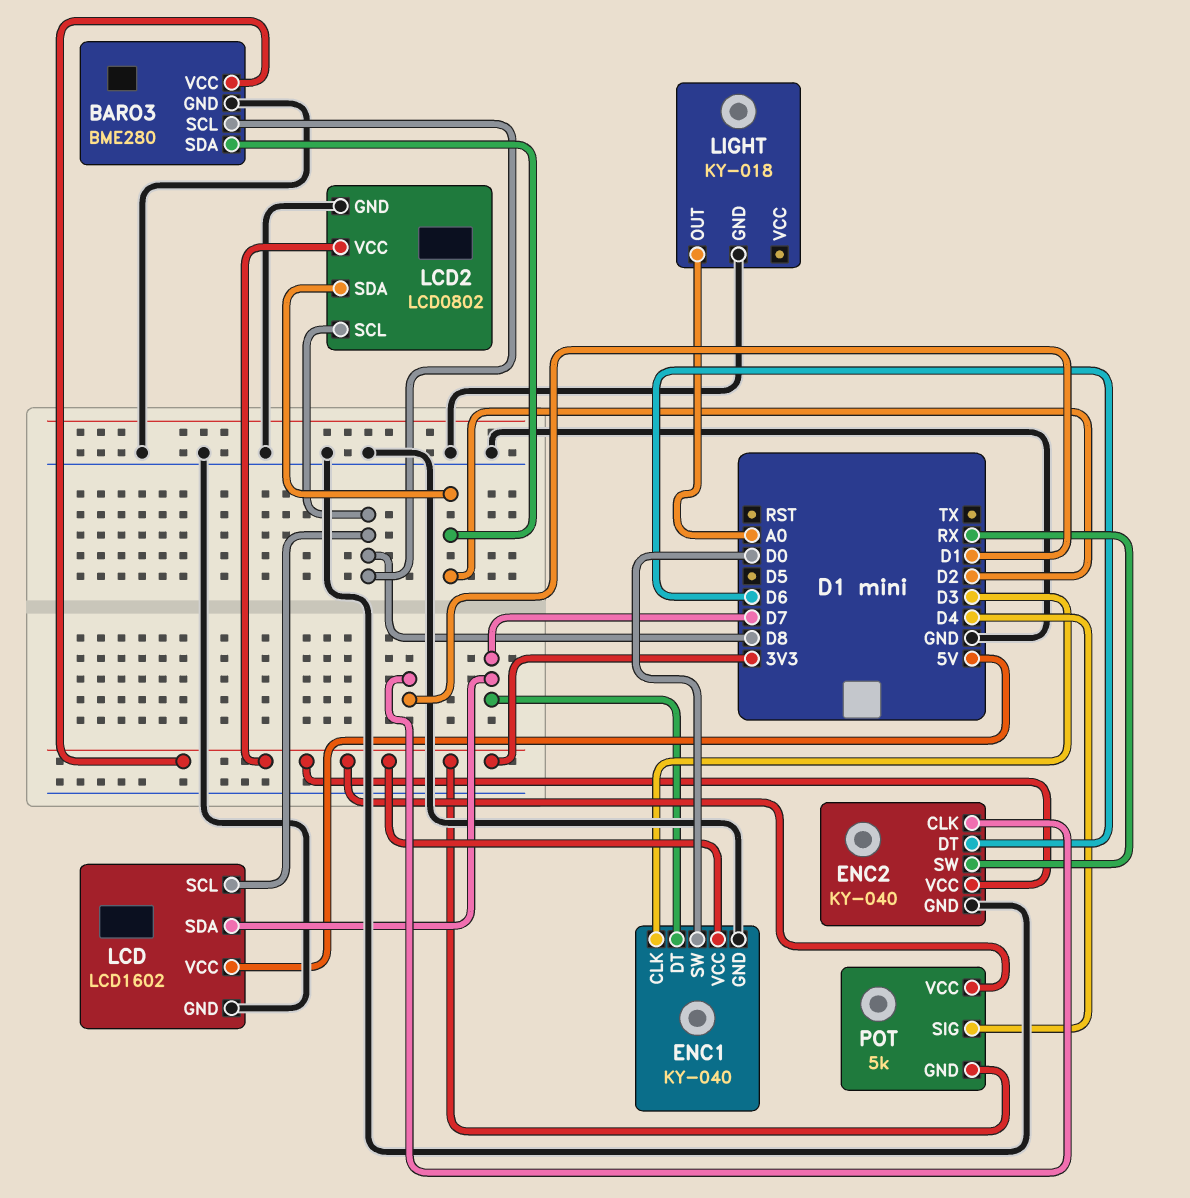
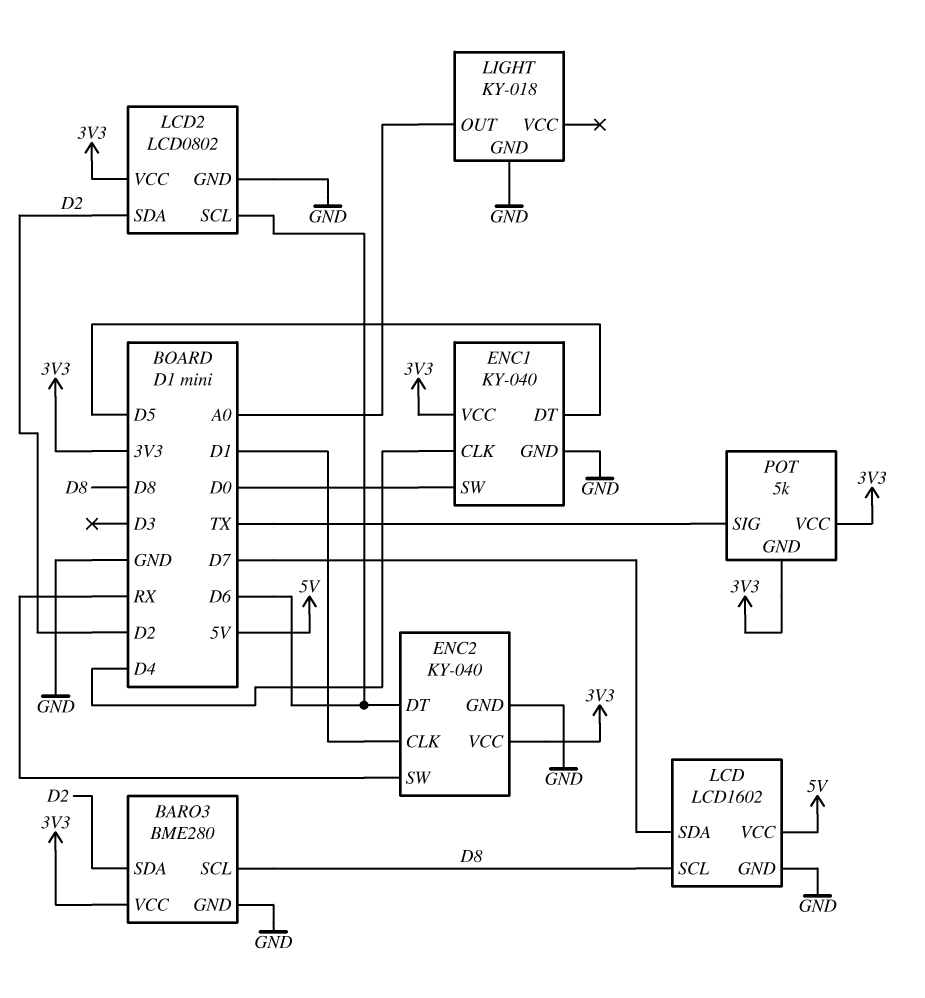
ENC1 pin CLK: D3 -> D4
ENC1 pin DT: D7 -> D5
LCD2 pin SCL: D8 -> D6
POT pin SIG: D4 -> TX

